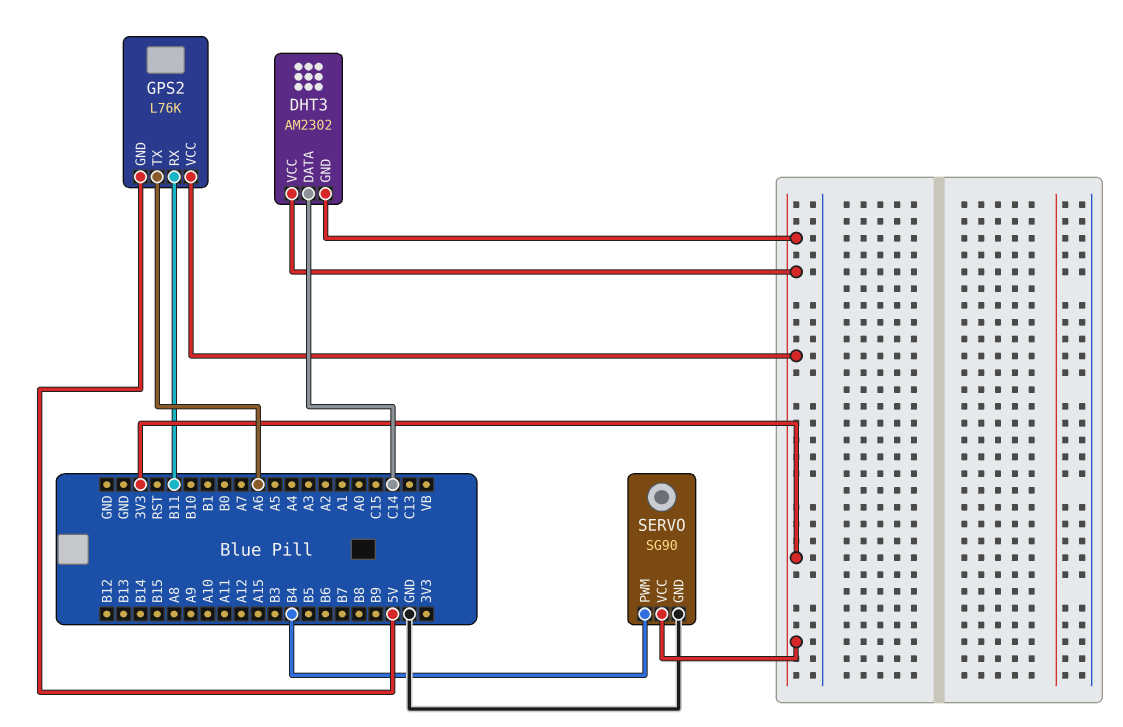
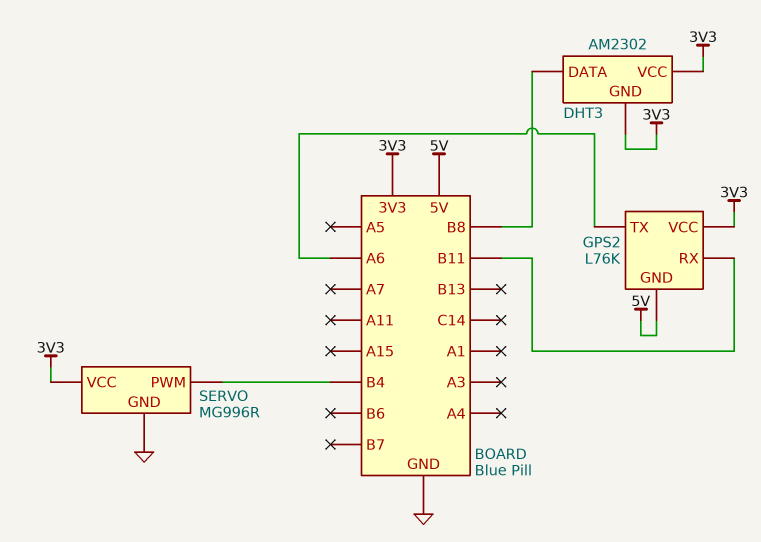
DHT3 pin DATA: C14 -> B8
SERVO: SG90 -> MG996R

